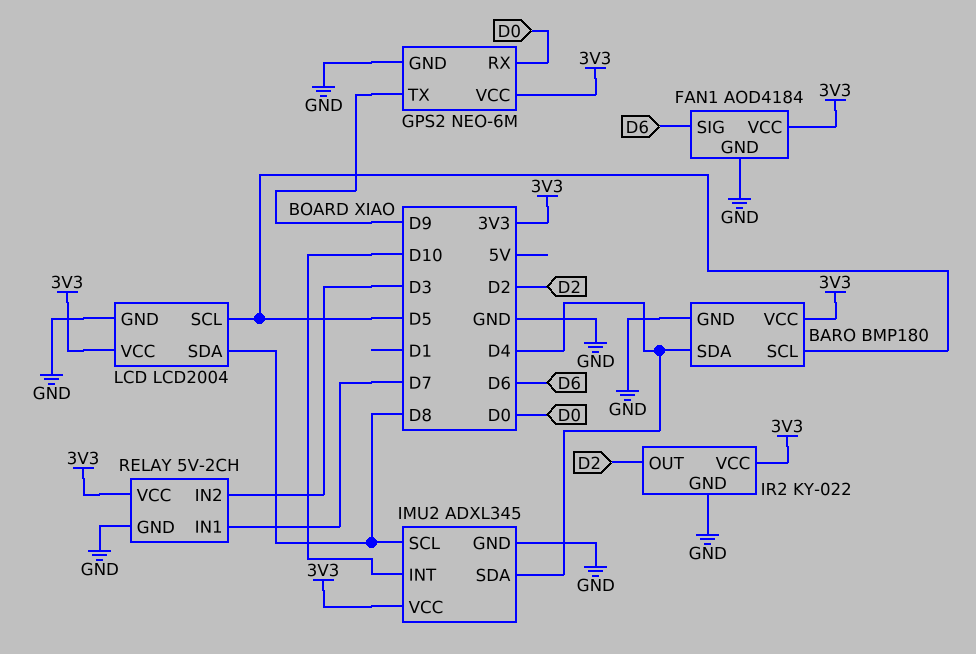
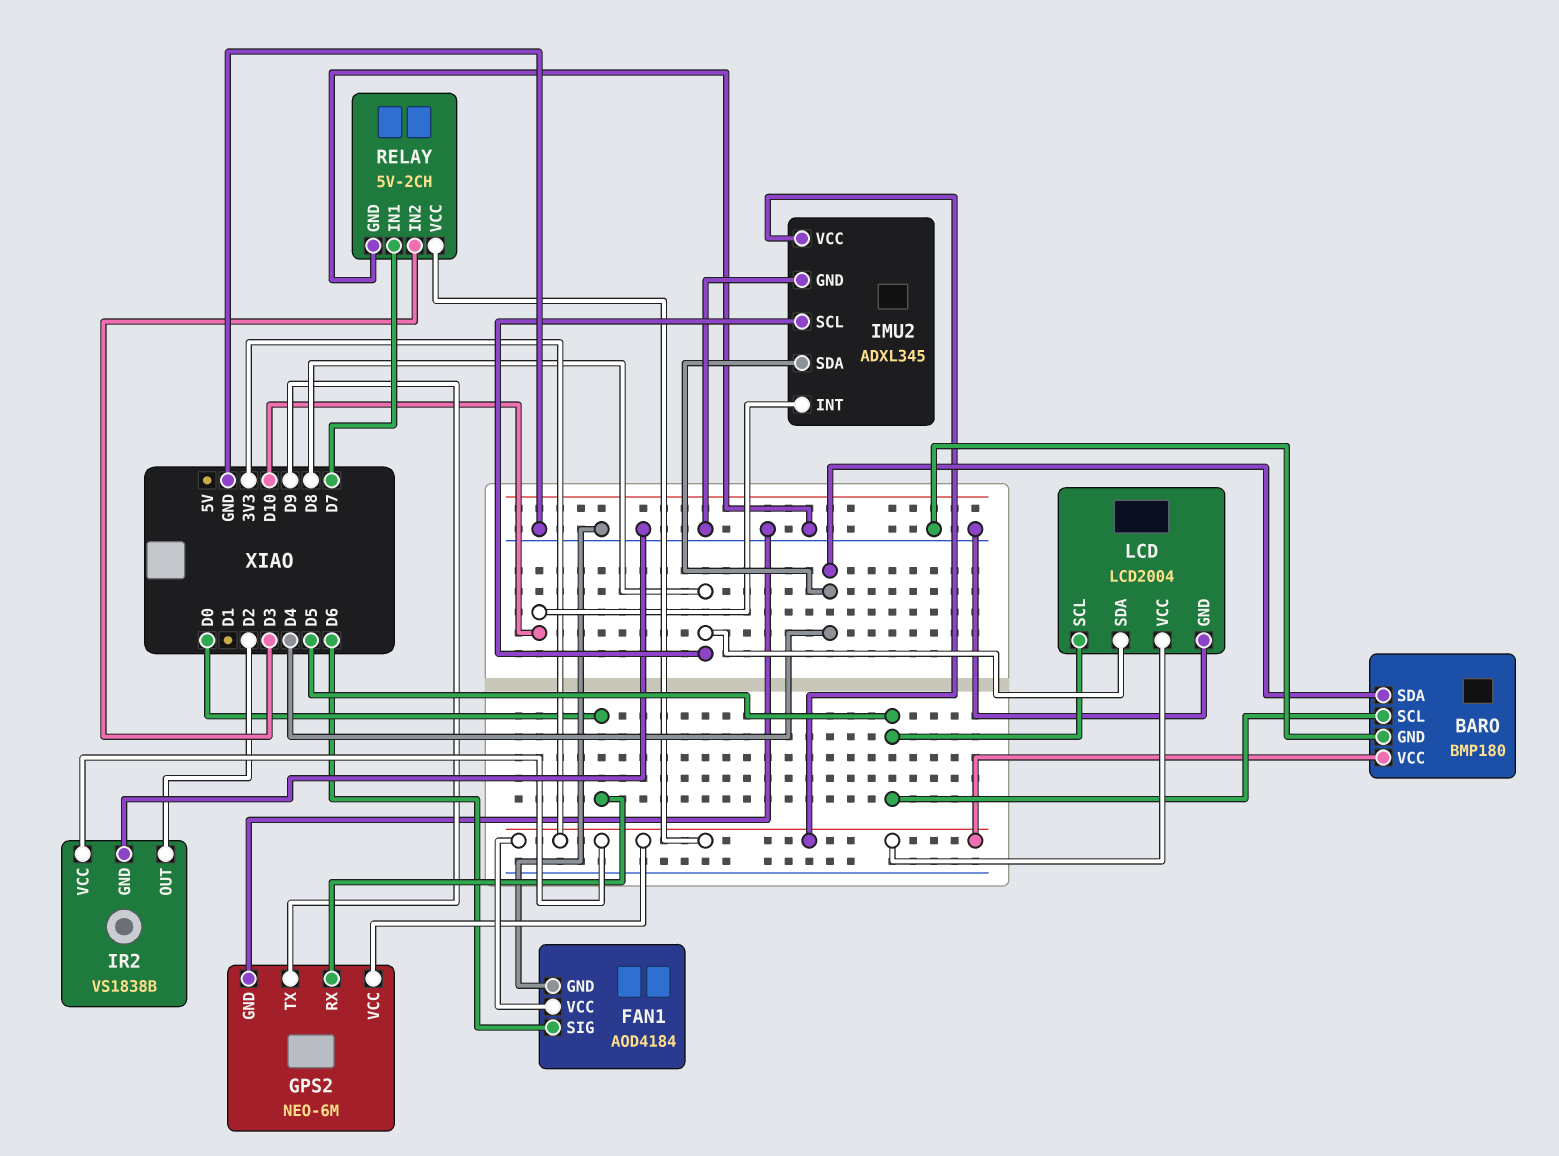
IR2: KY-022 -> VS1838B

